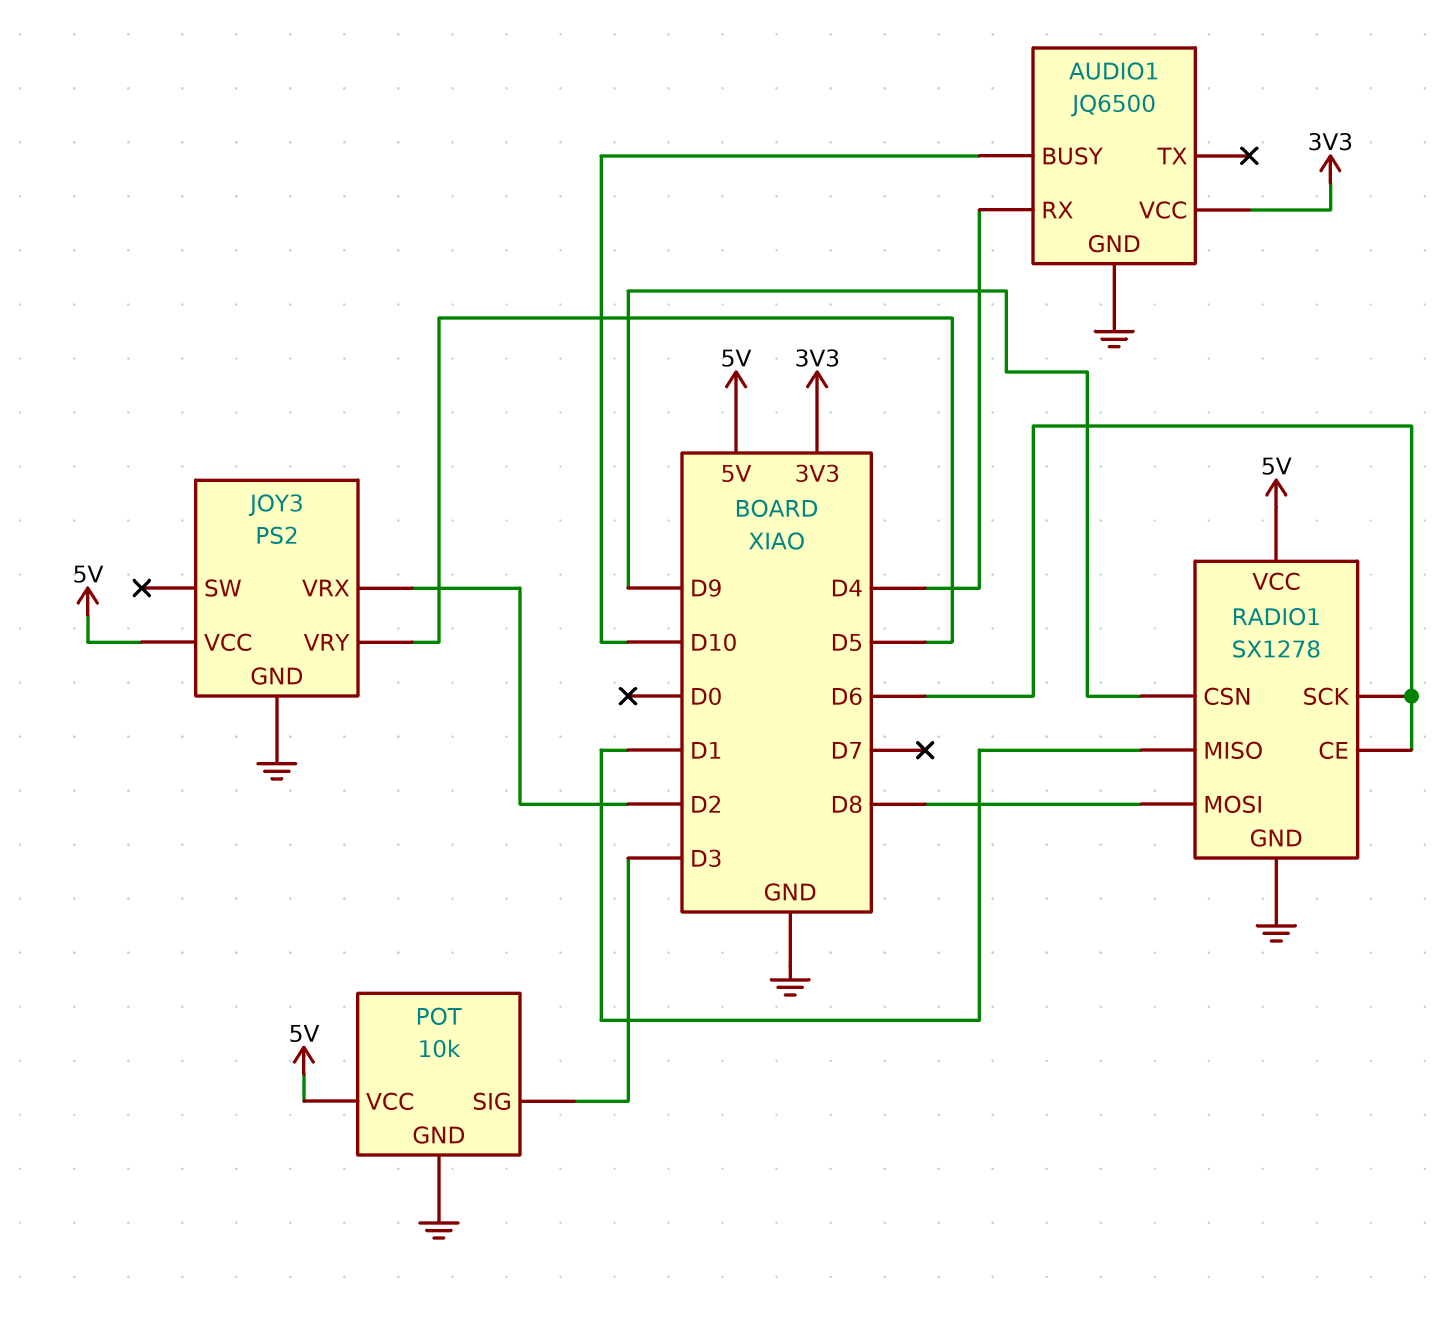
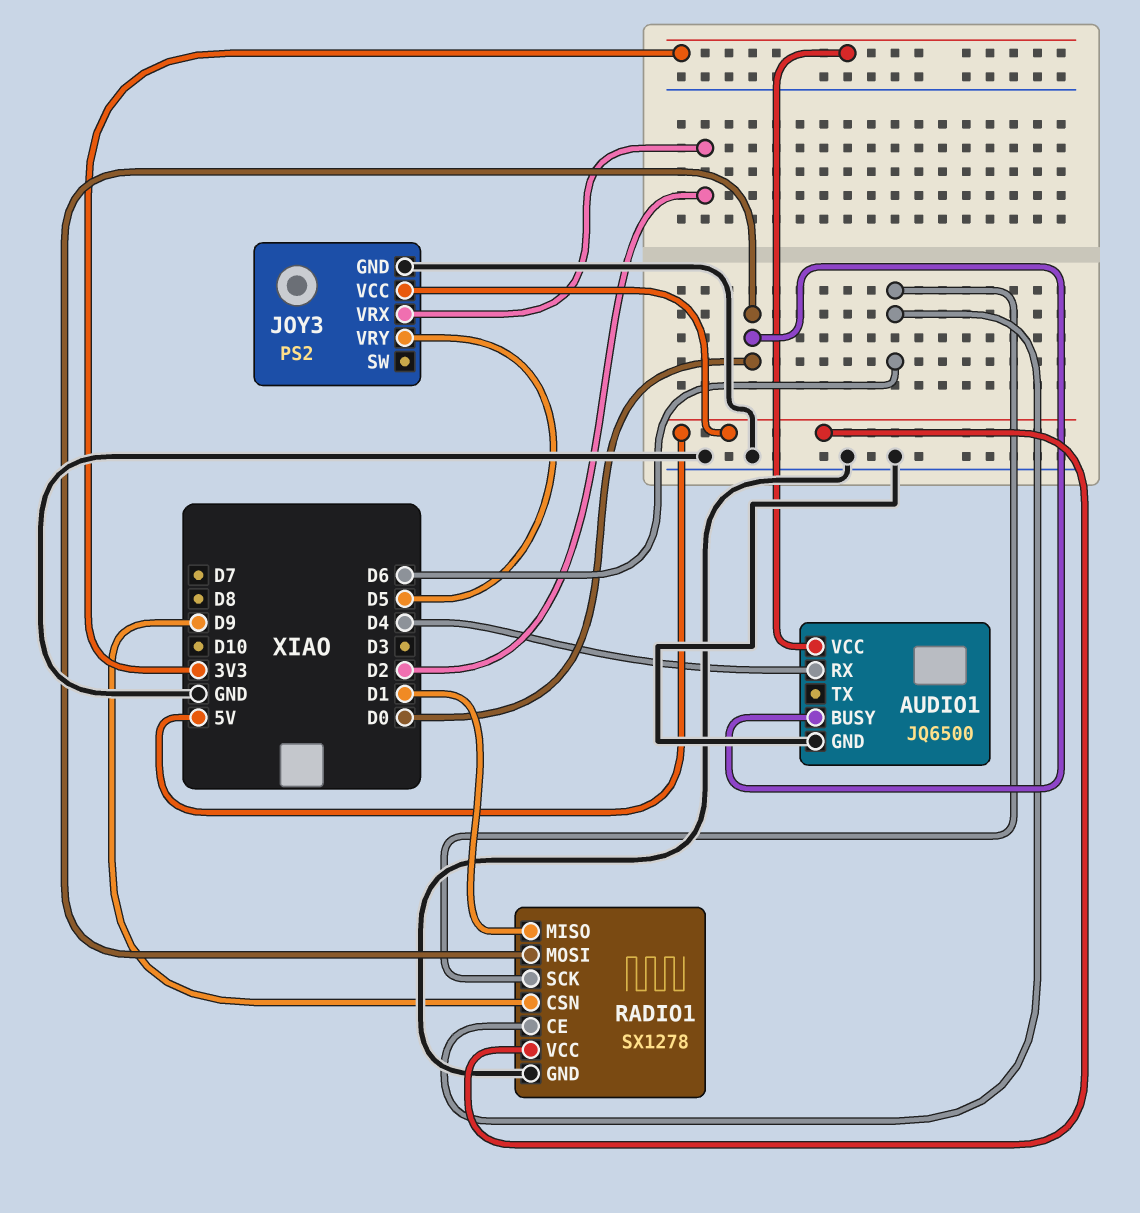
AUDIO1 pin BUSY: D10 -> D0
POT: 10k -> none
POT pin GND: GND -> none
POT pin SIG: D3 -> none
POT pin VCC: 5V -> none
RADIO1 pin MOSI: D8 -> D0

